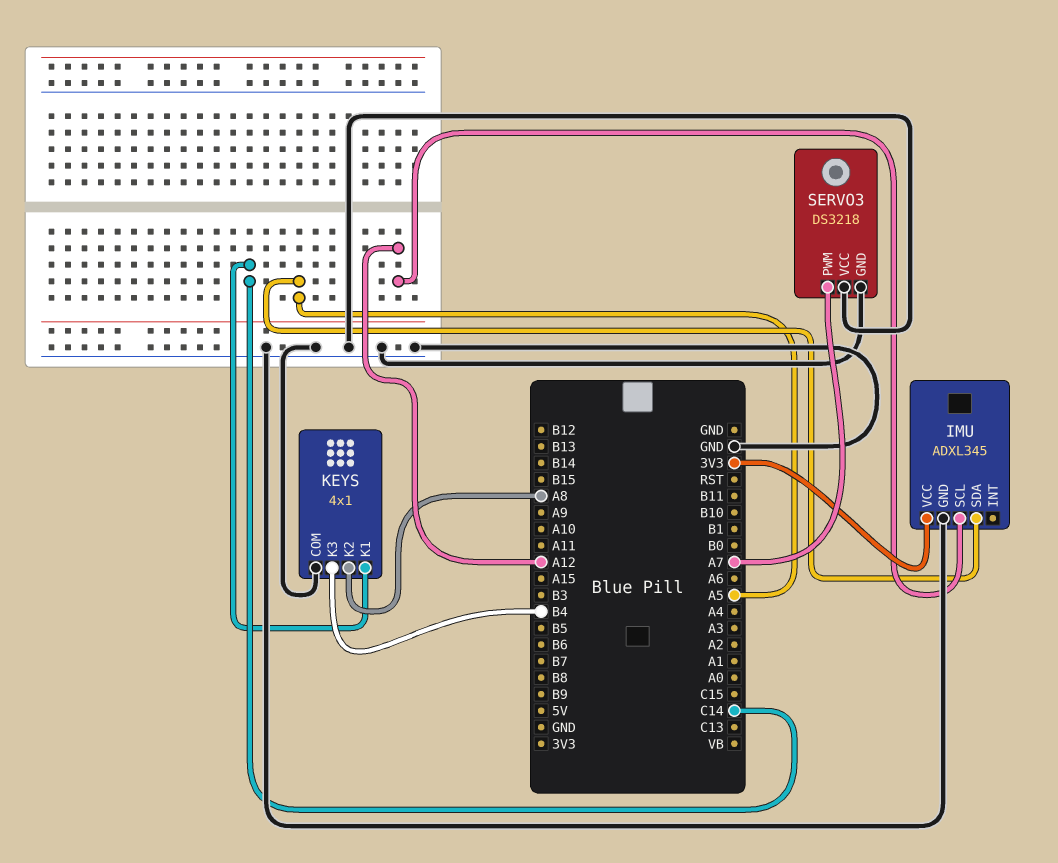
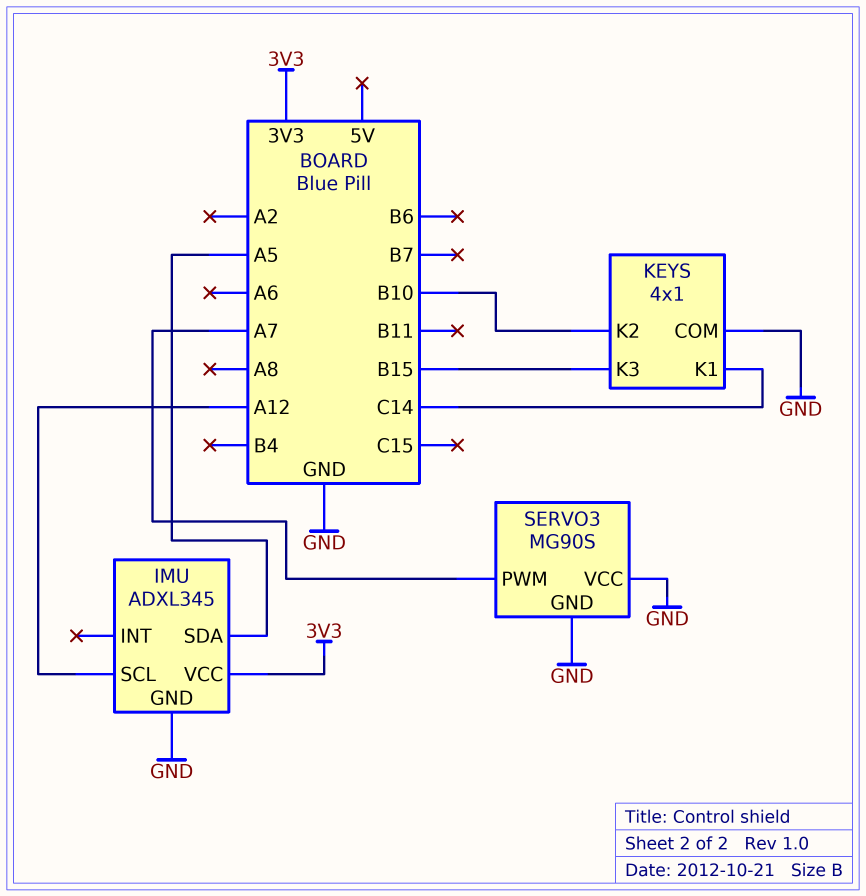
KEYS pin K2: A8 -> B10
KEYS pin K3: B4 -> B15
SERVO3: DS3218 -> MG90S

